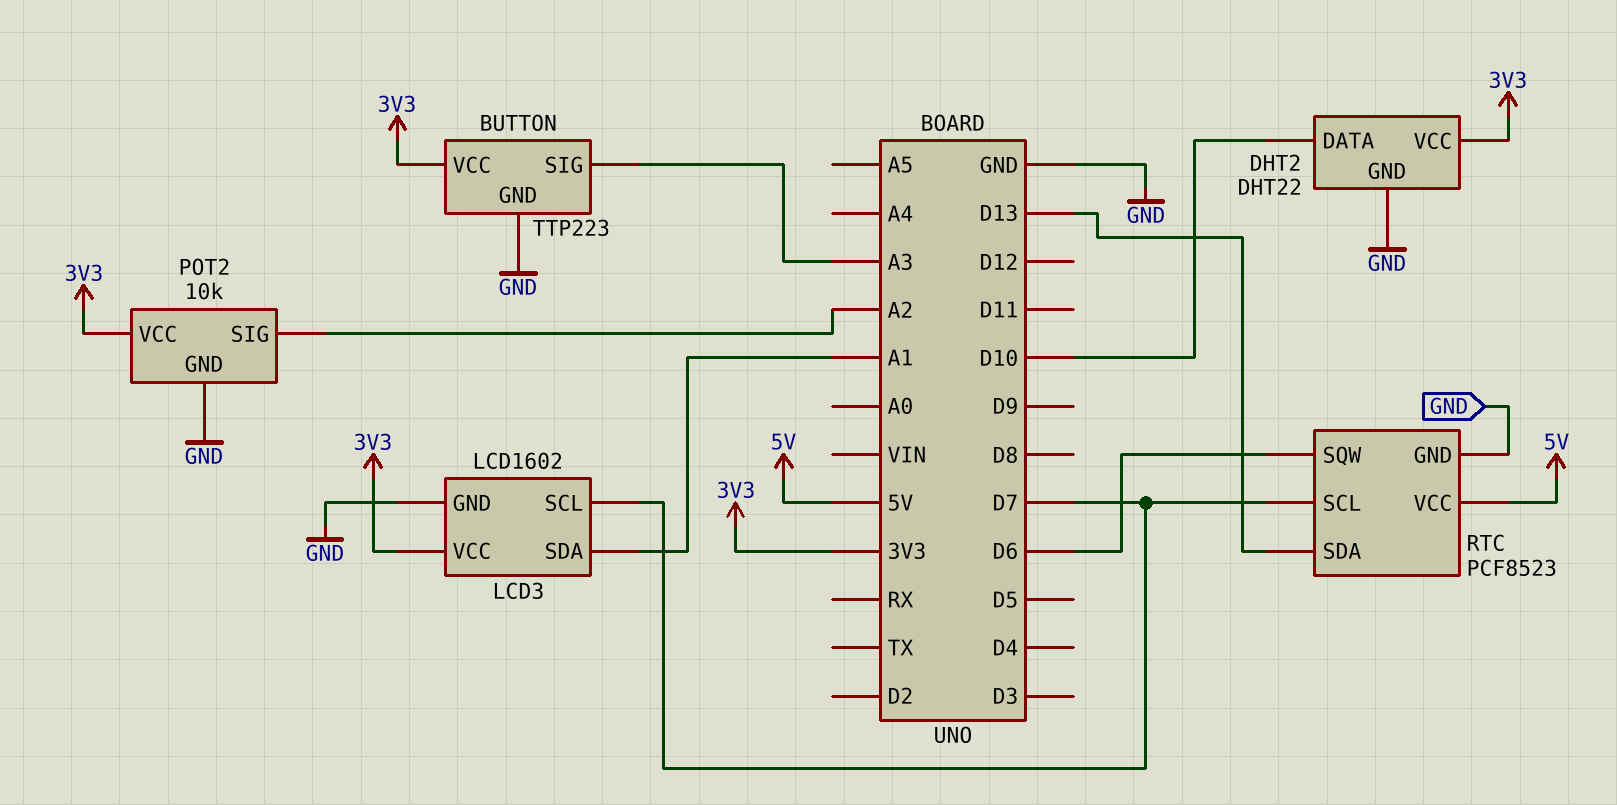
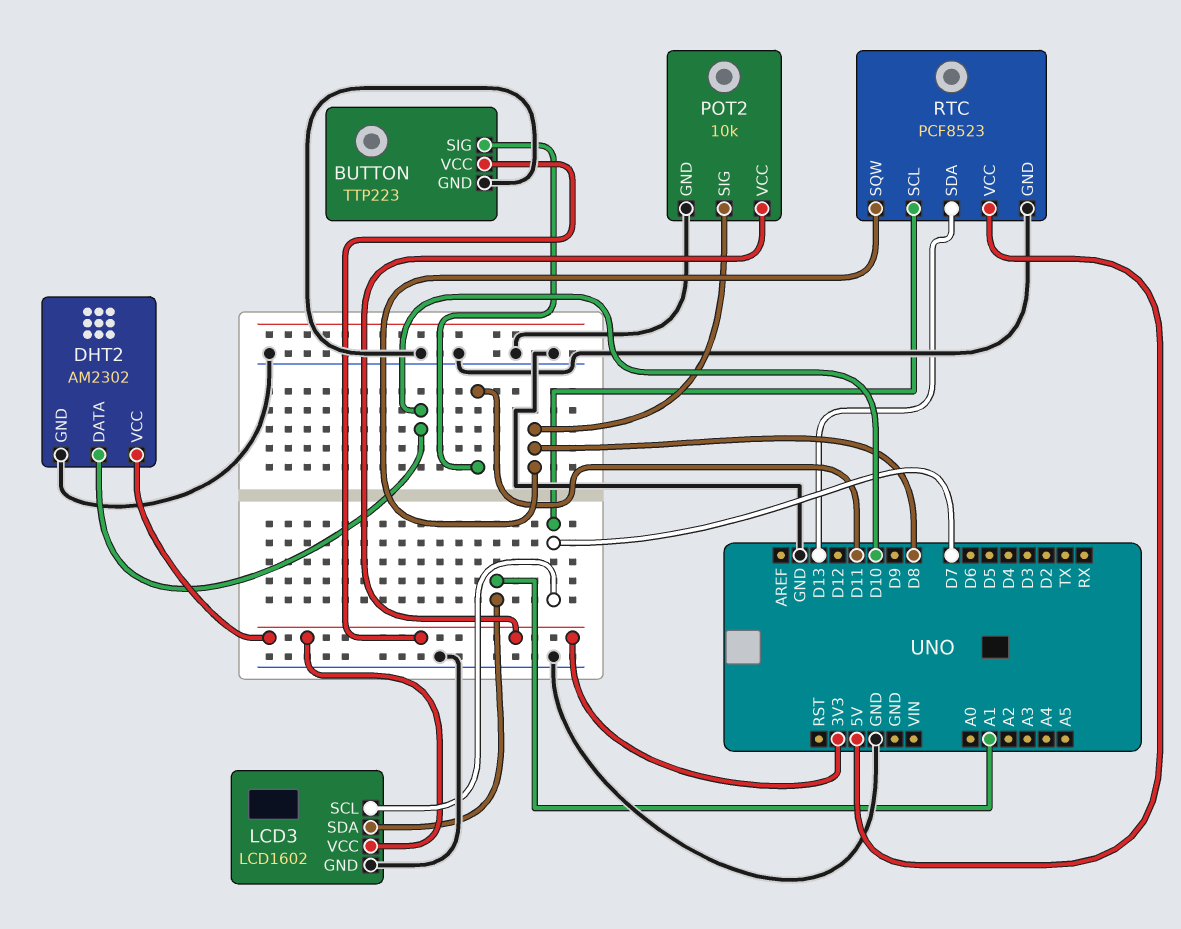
BUTTON pin SIG: A3 -> D11
DHT2: DHT22 -> AM2302
POT2 pin SIG: A2 -> D8
RTC pin SQW: D6 -> D8

